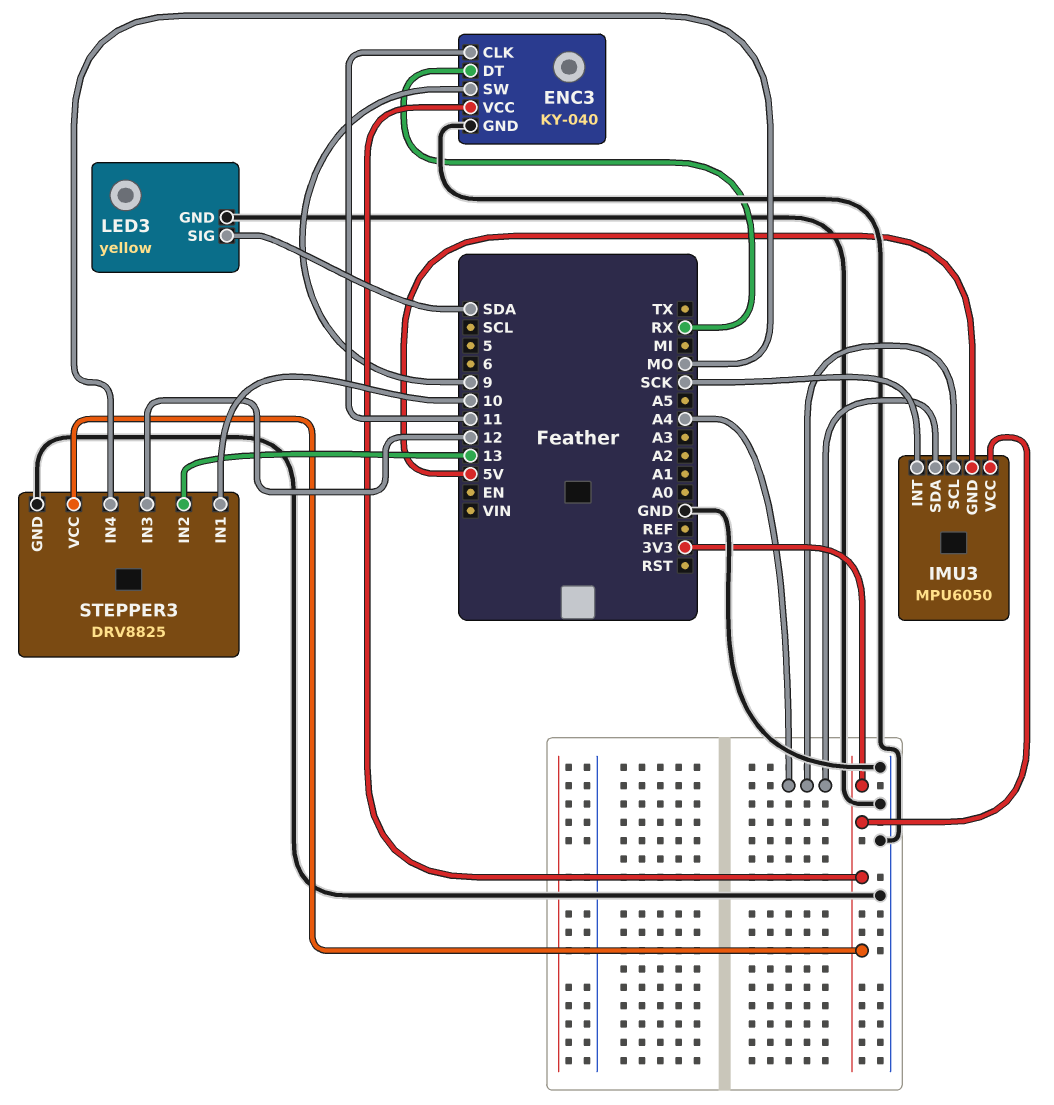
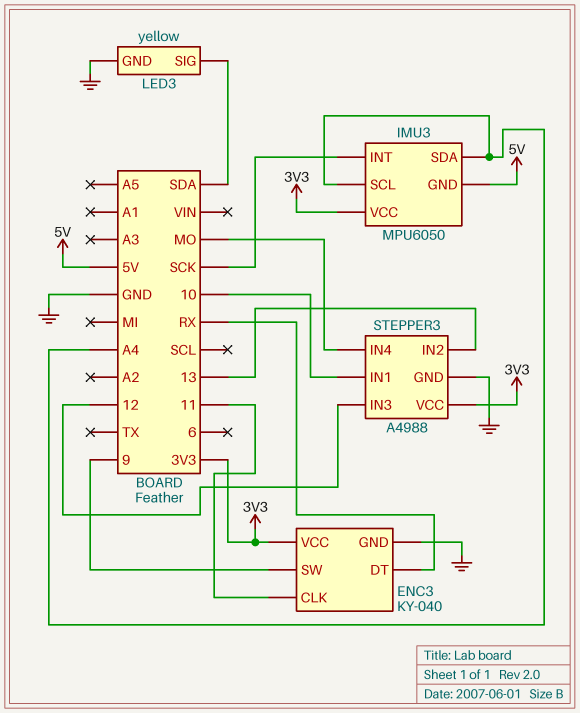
STEPPER3: DRV8825 -> A4988

